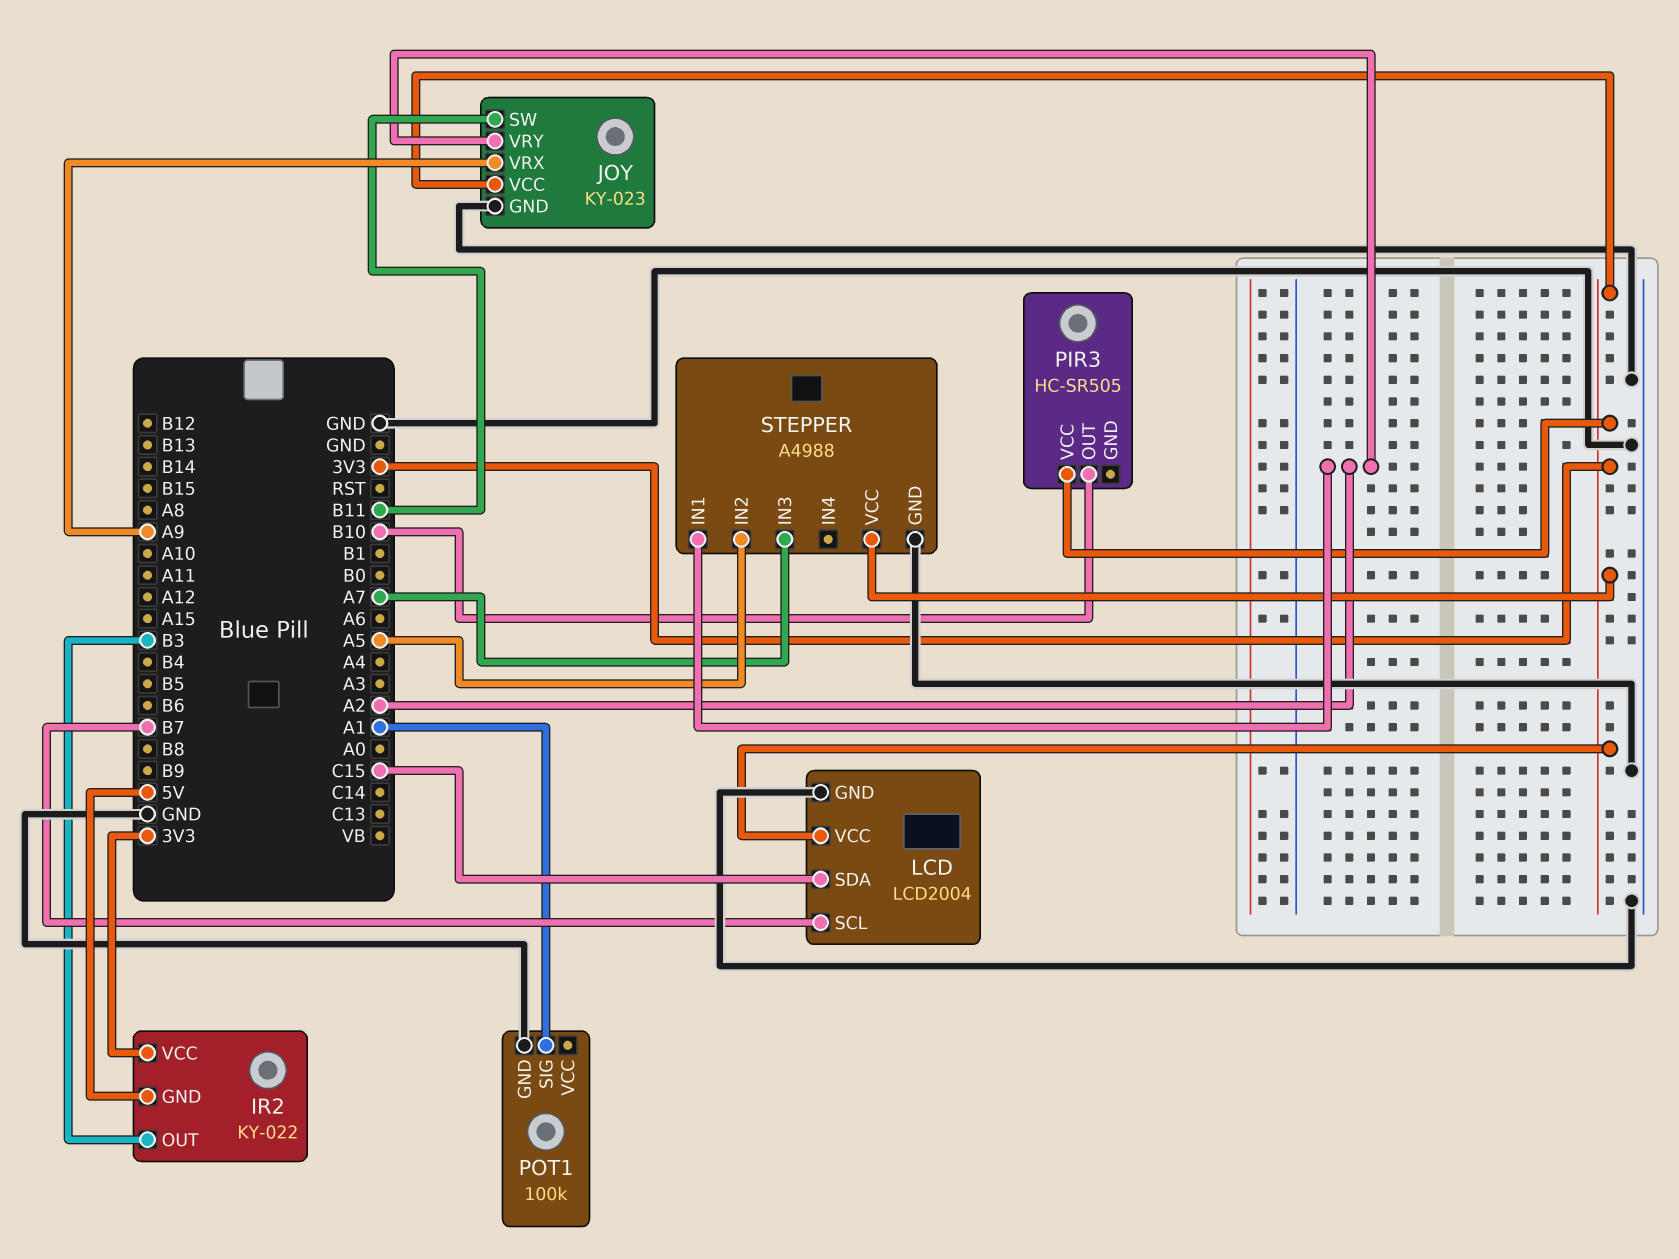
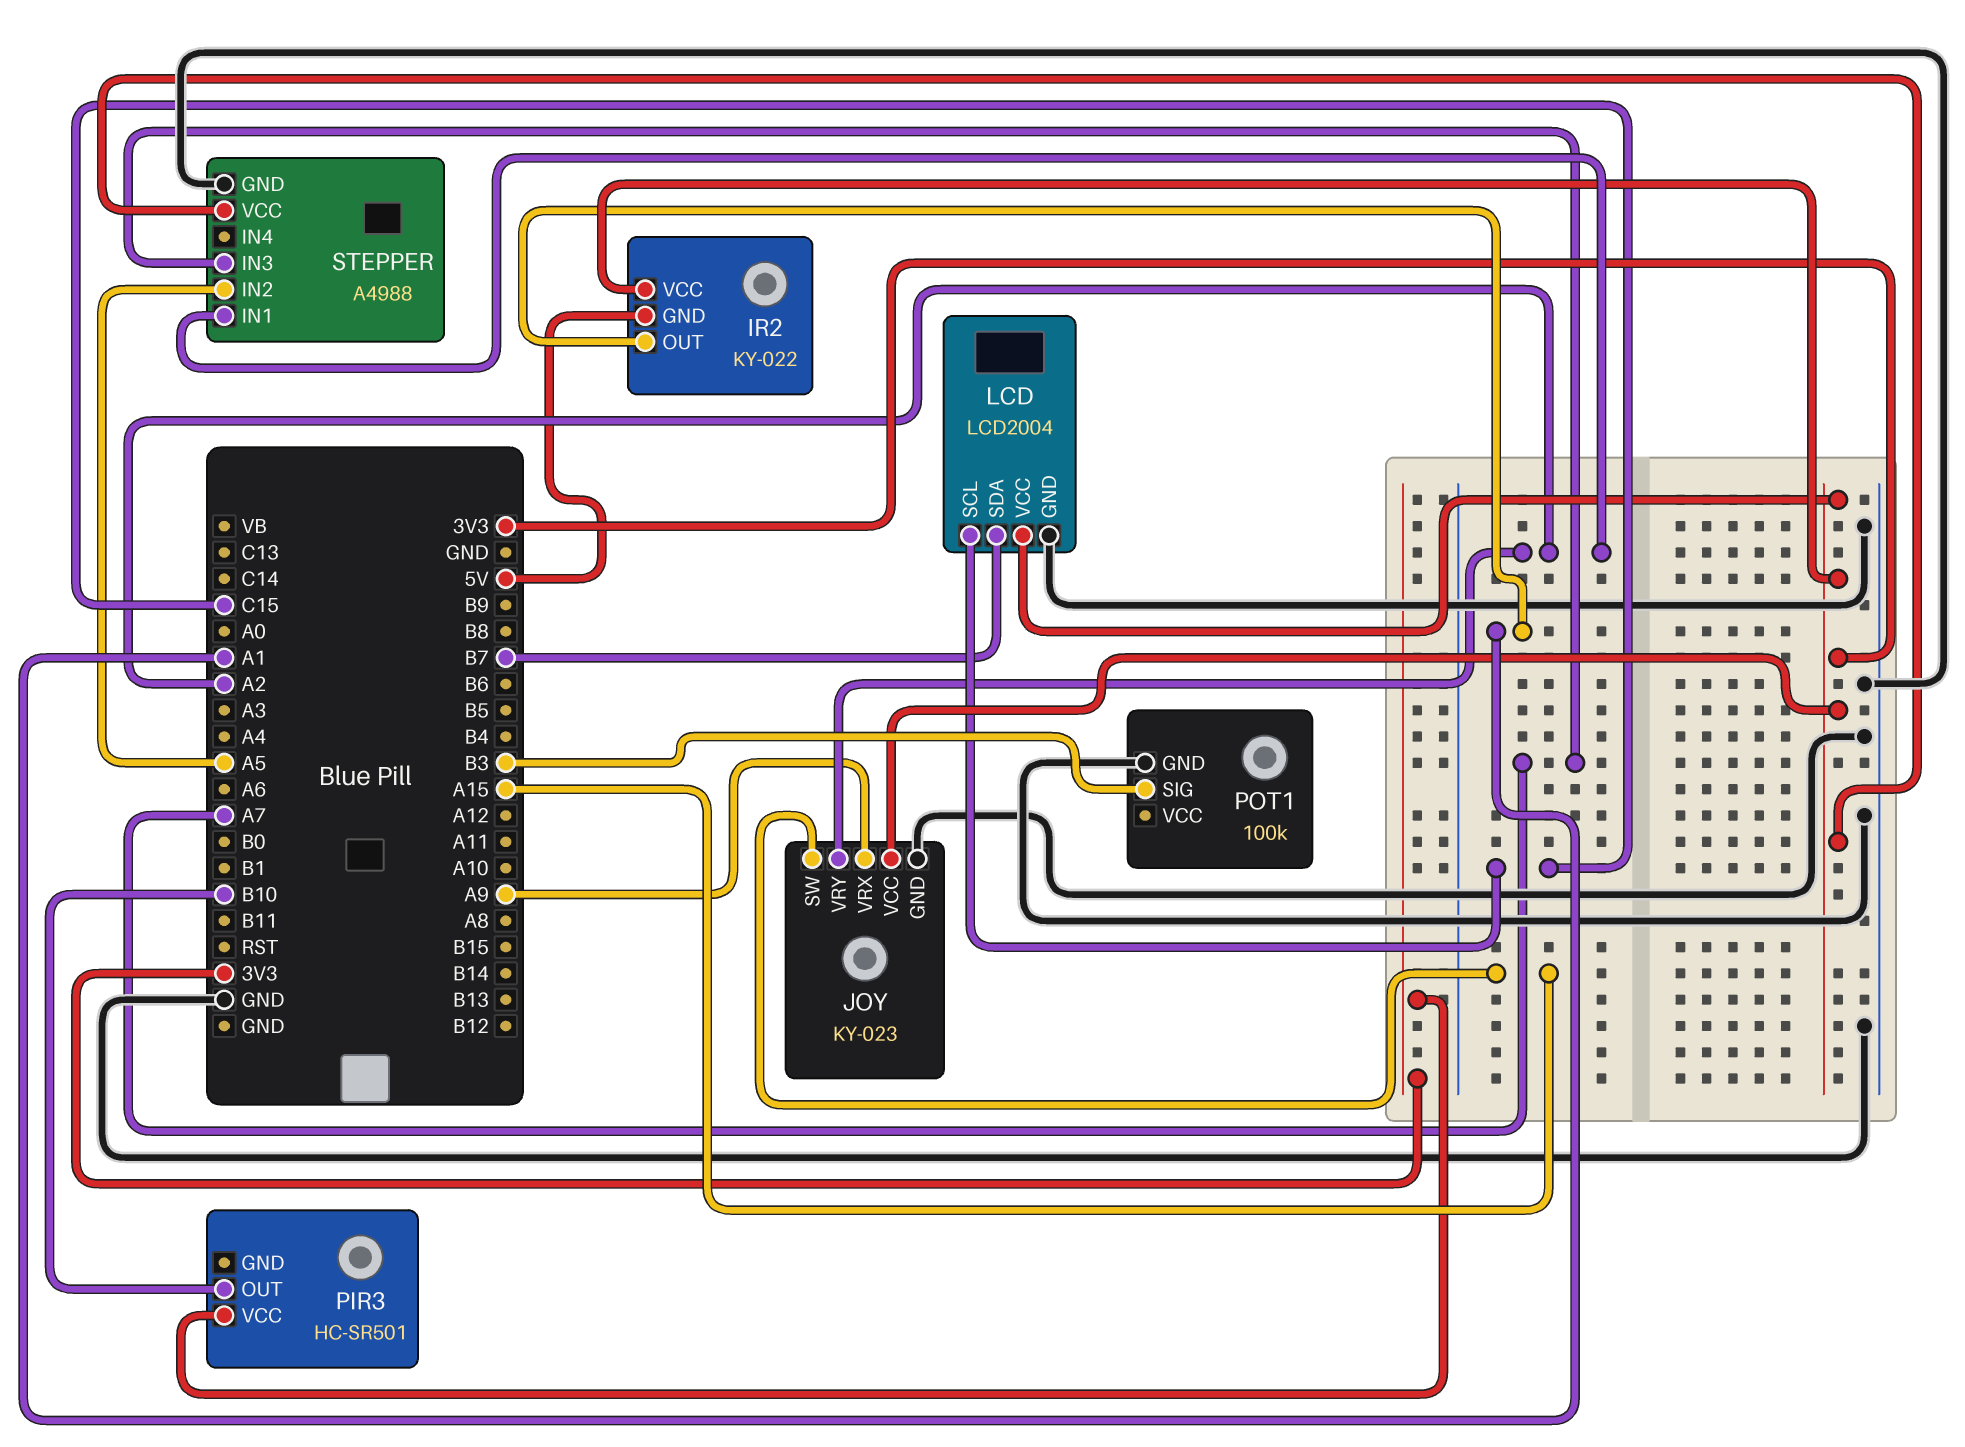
IR2 pin OUT: B3 -> A1
JOY pin SW: B11 -> A15
LCD pin SCL: B7 -> C15
LCD pin SDA: C15 -> B7
PIR3: HC-SR505 -> HC-SR501
POT1 pin SIG: A1 -> B3

